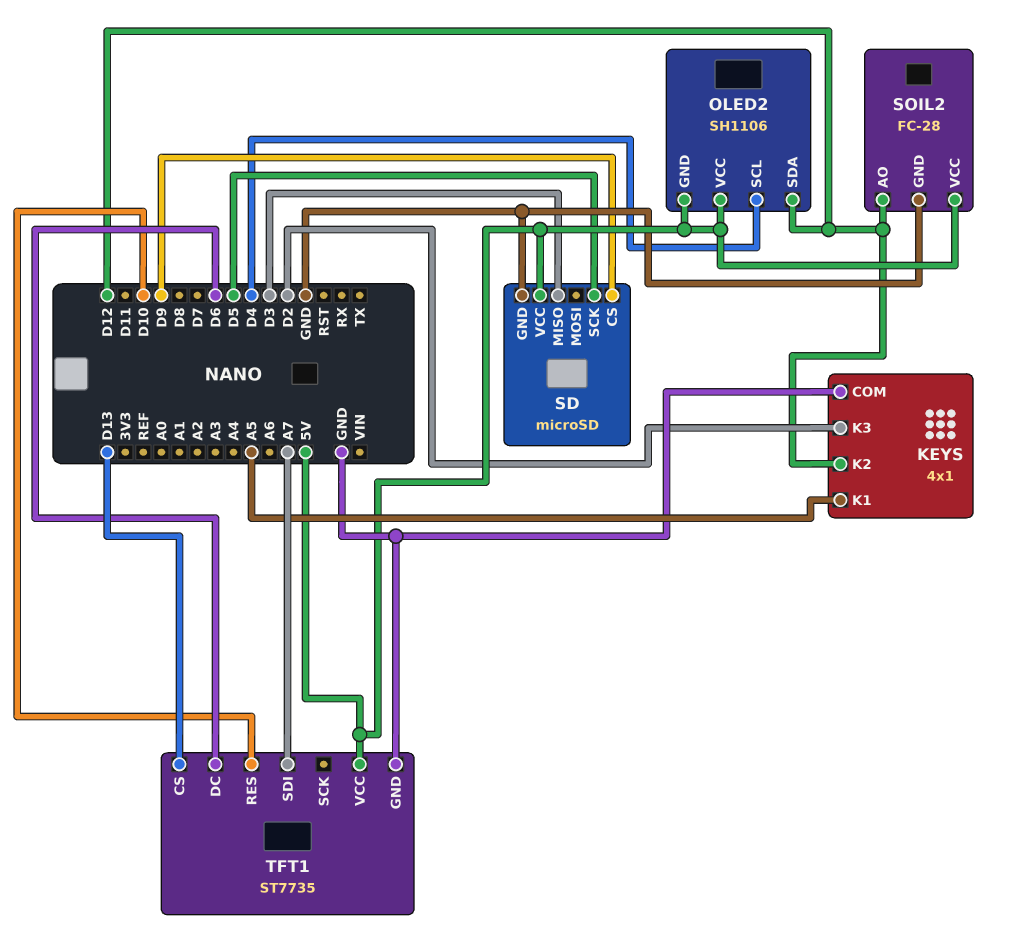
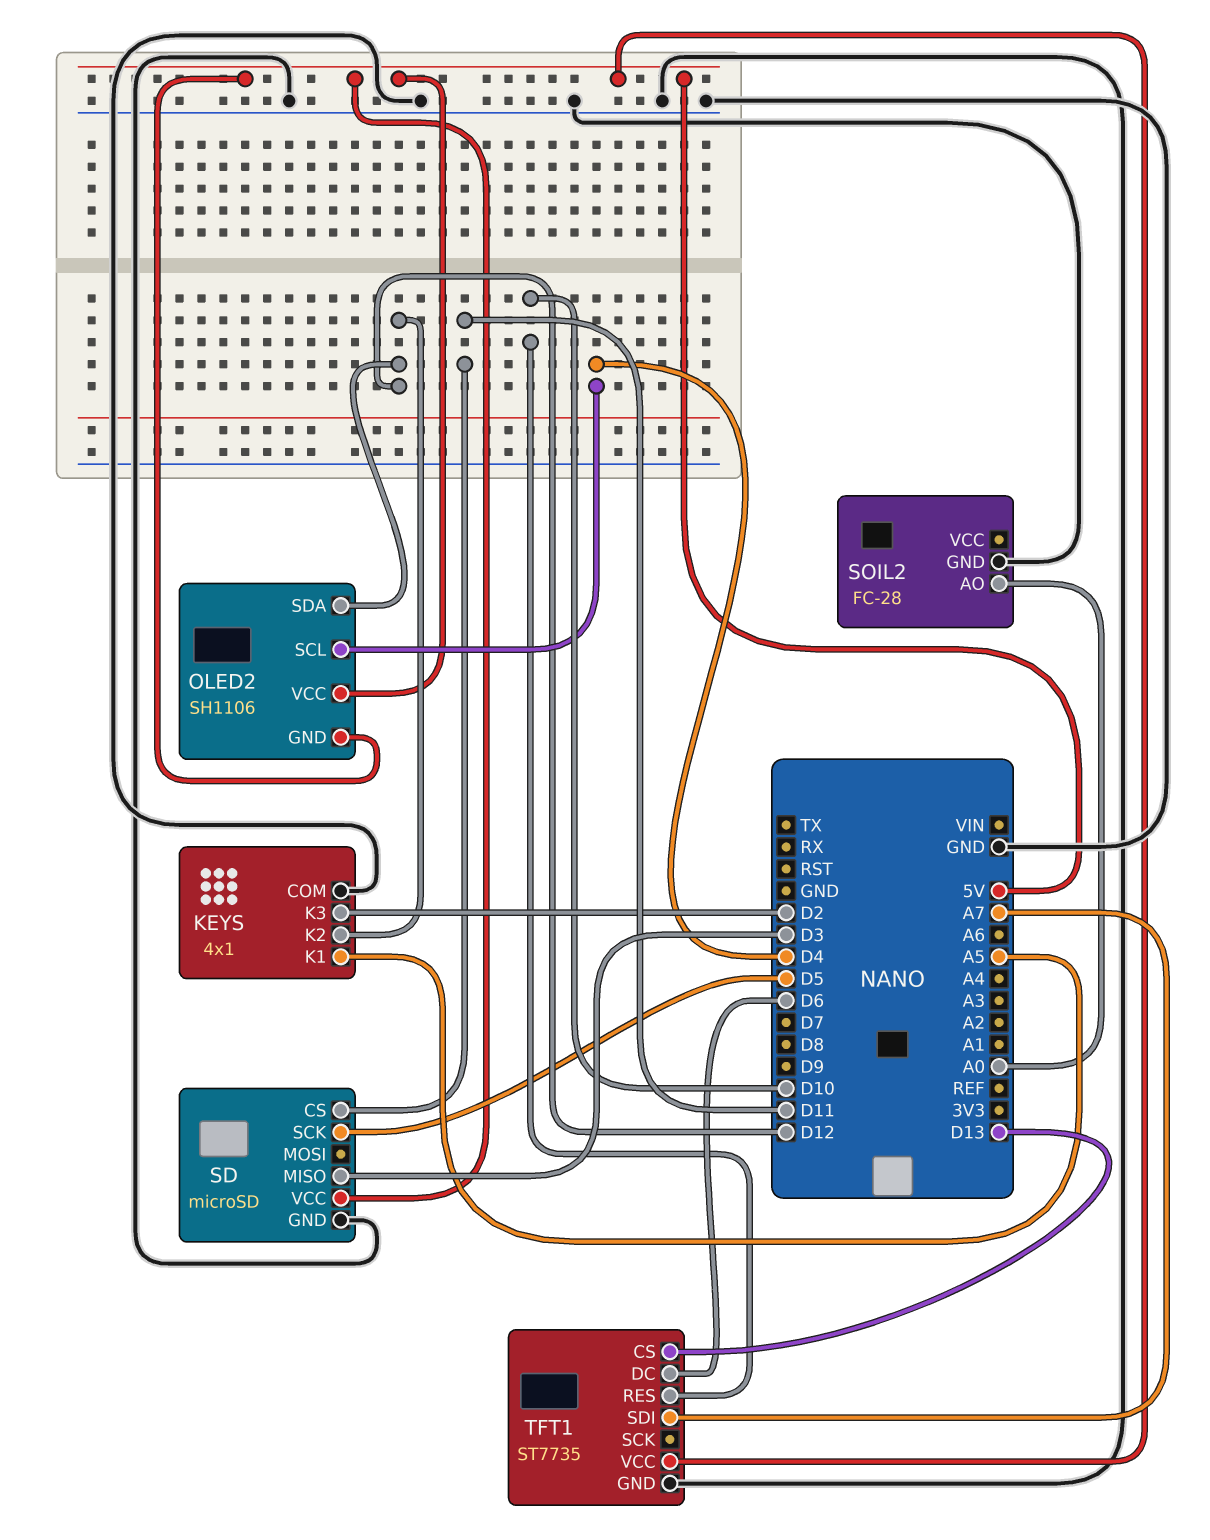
SD pin CS: D9 -> D11
SOIL2 pin AO: D12 -> A0
SOIL2 pin VCC: 5V -> none

